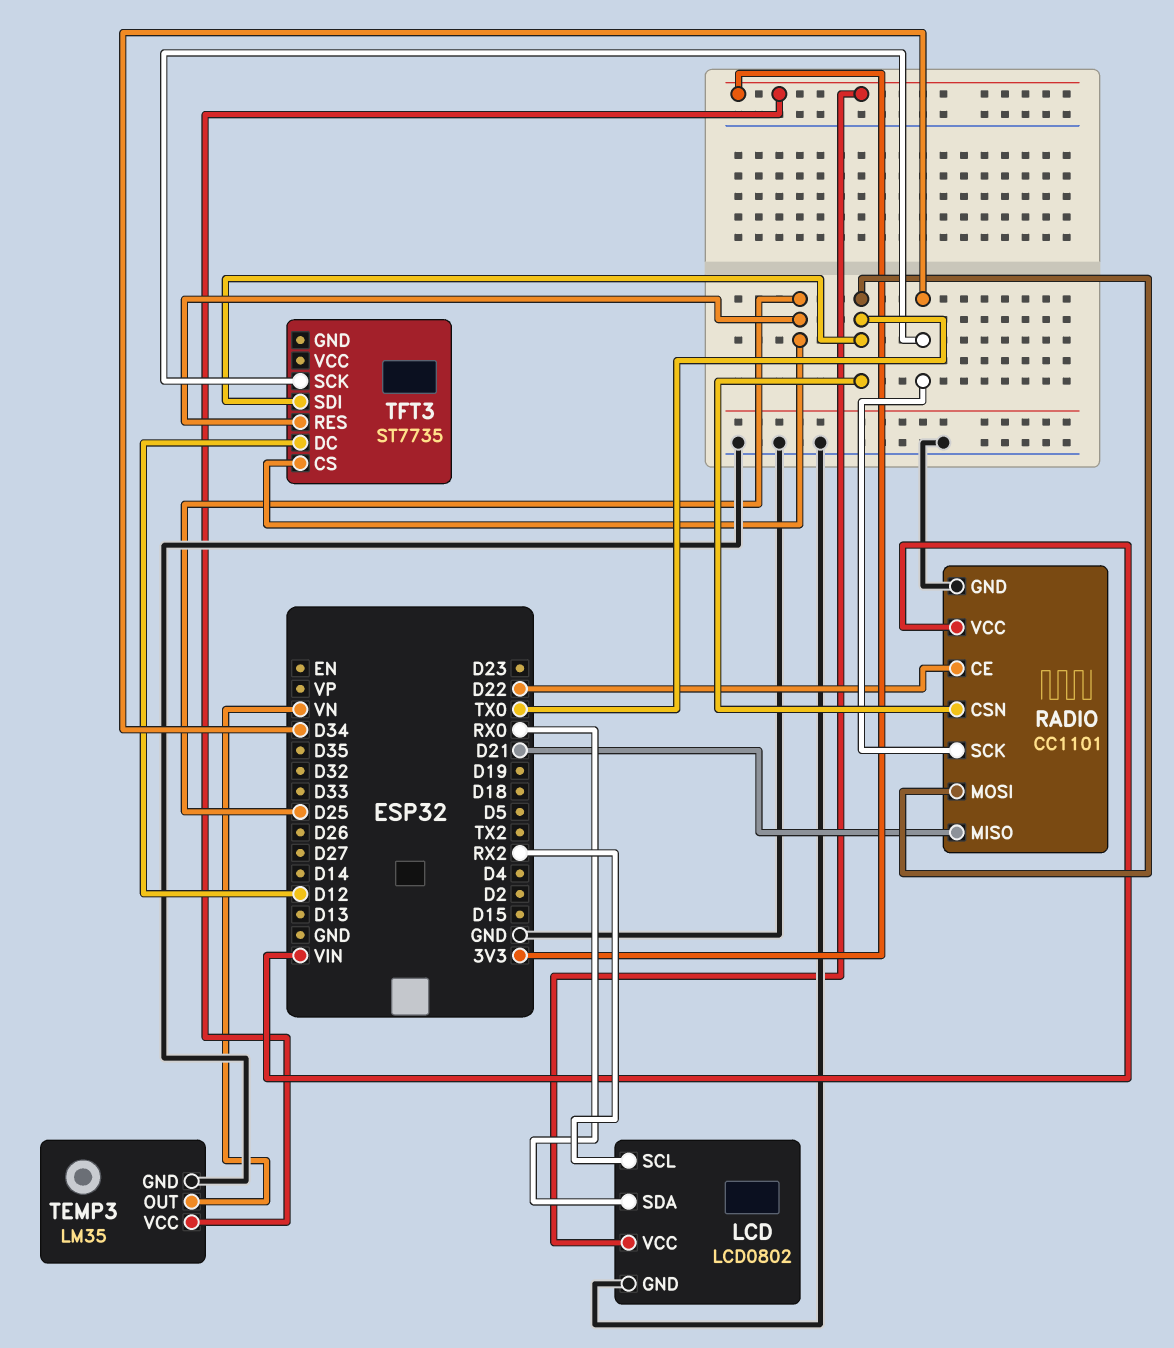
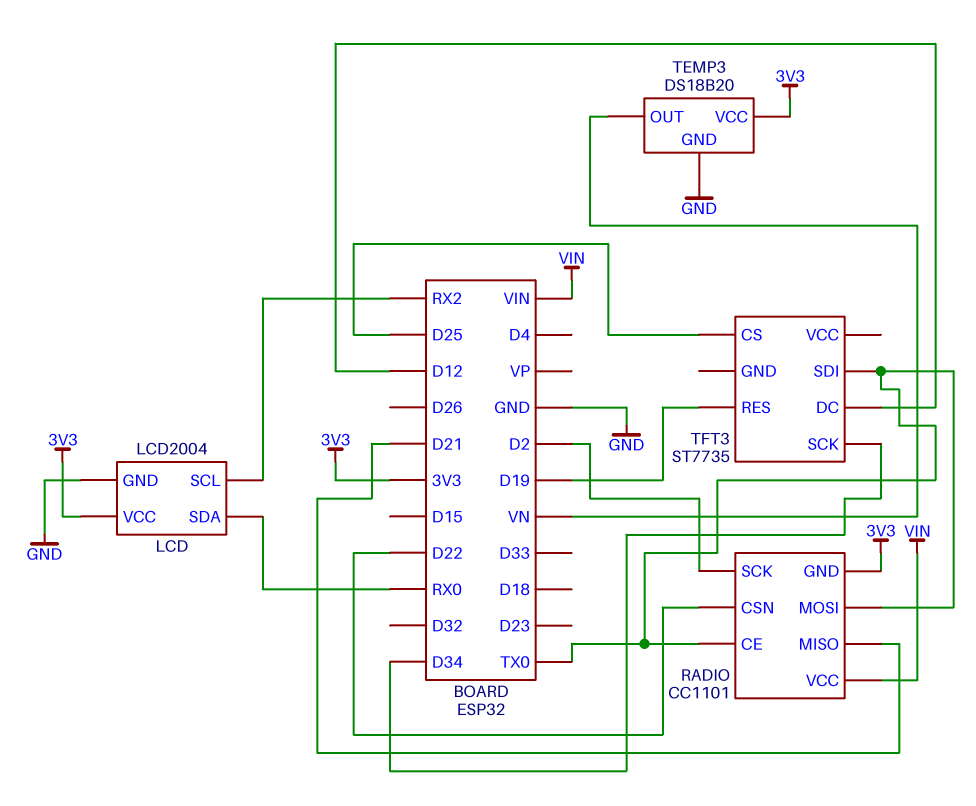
LCD: LCD0802 -> LCD2004
RADIO pin CE: D22 -> TX0
RADIO pin CSN: TX0 -> D22
RADIO pin GND: GND -> 3V3
RADIO pin SCK: D34 -> D2
TEMP3: LM35 -> DS18B20
TFT3 pin RES: D25 -> D19

